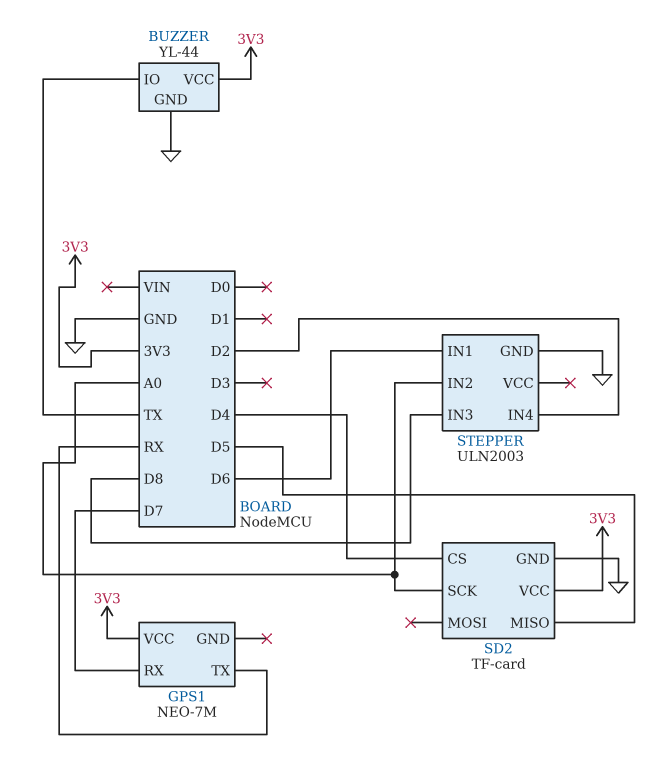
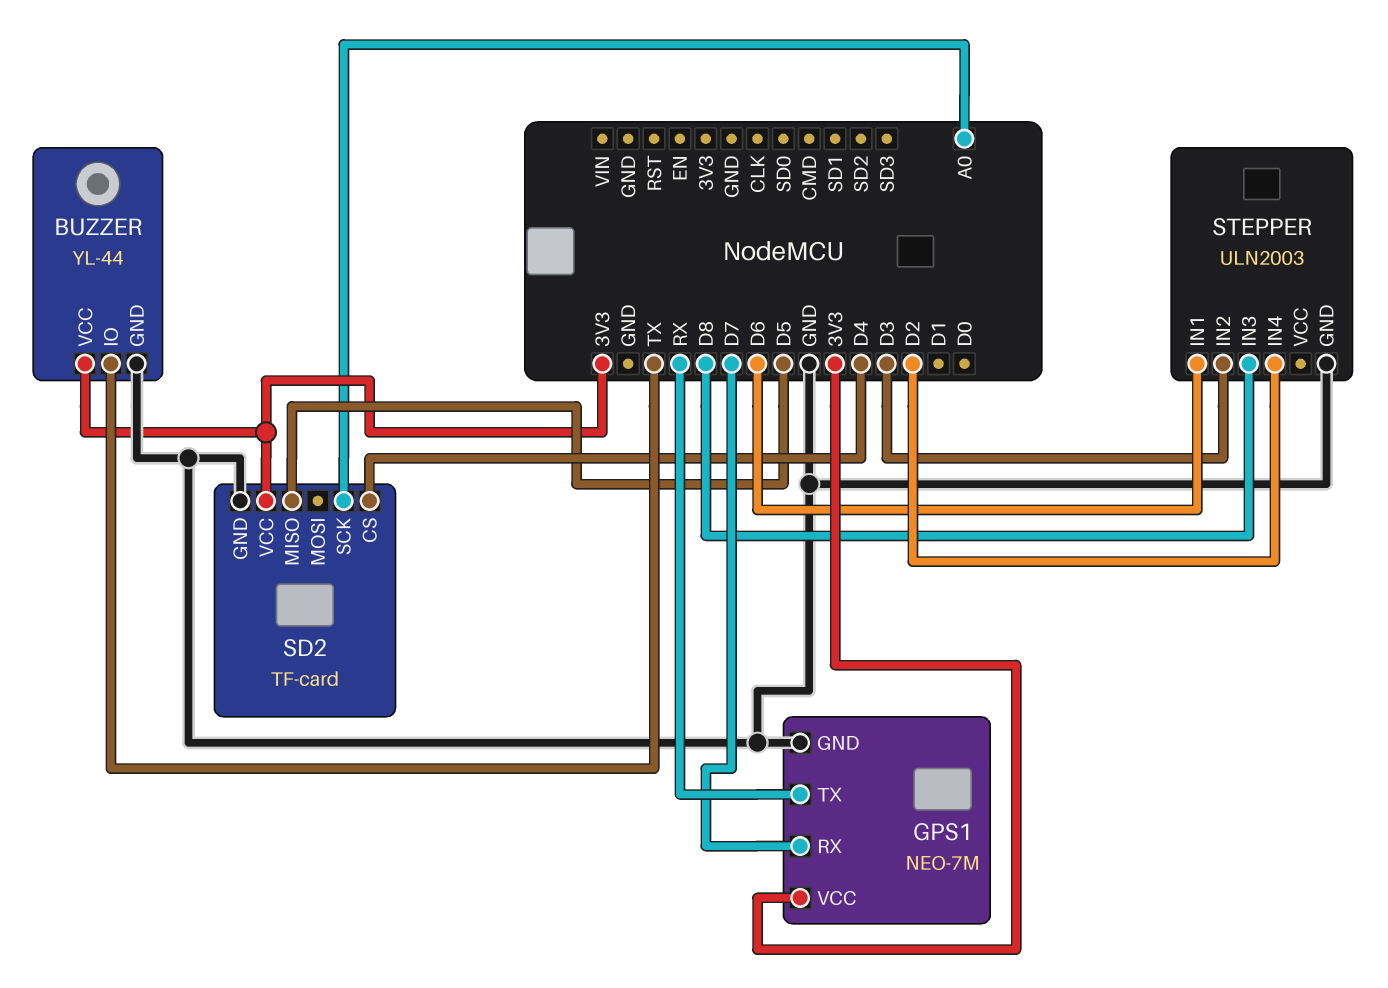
GPS1 pin GND: none -> GND
STEPPER pin IN2: A0 -> D3

